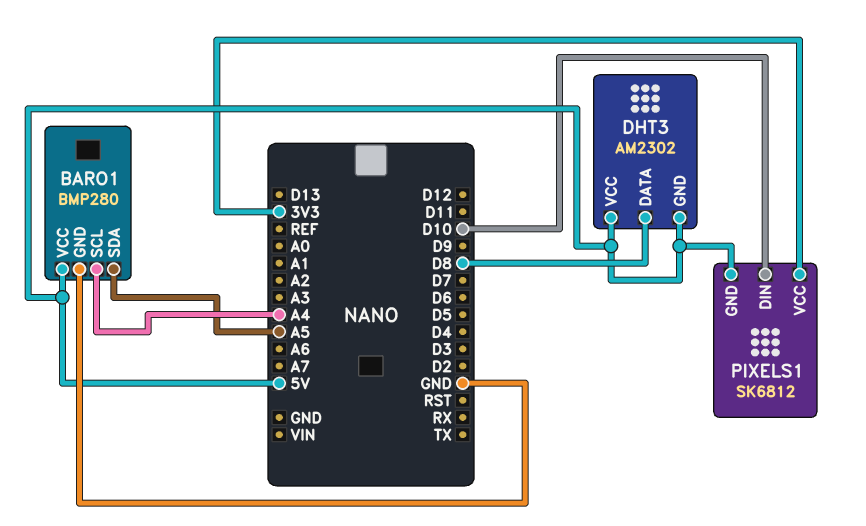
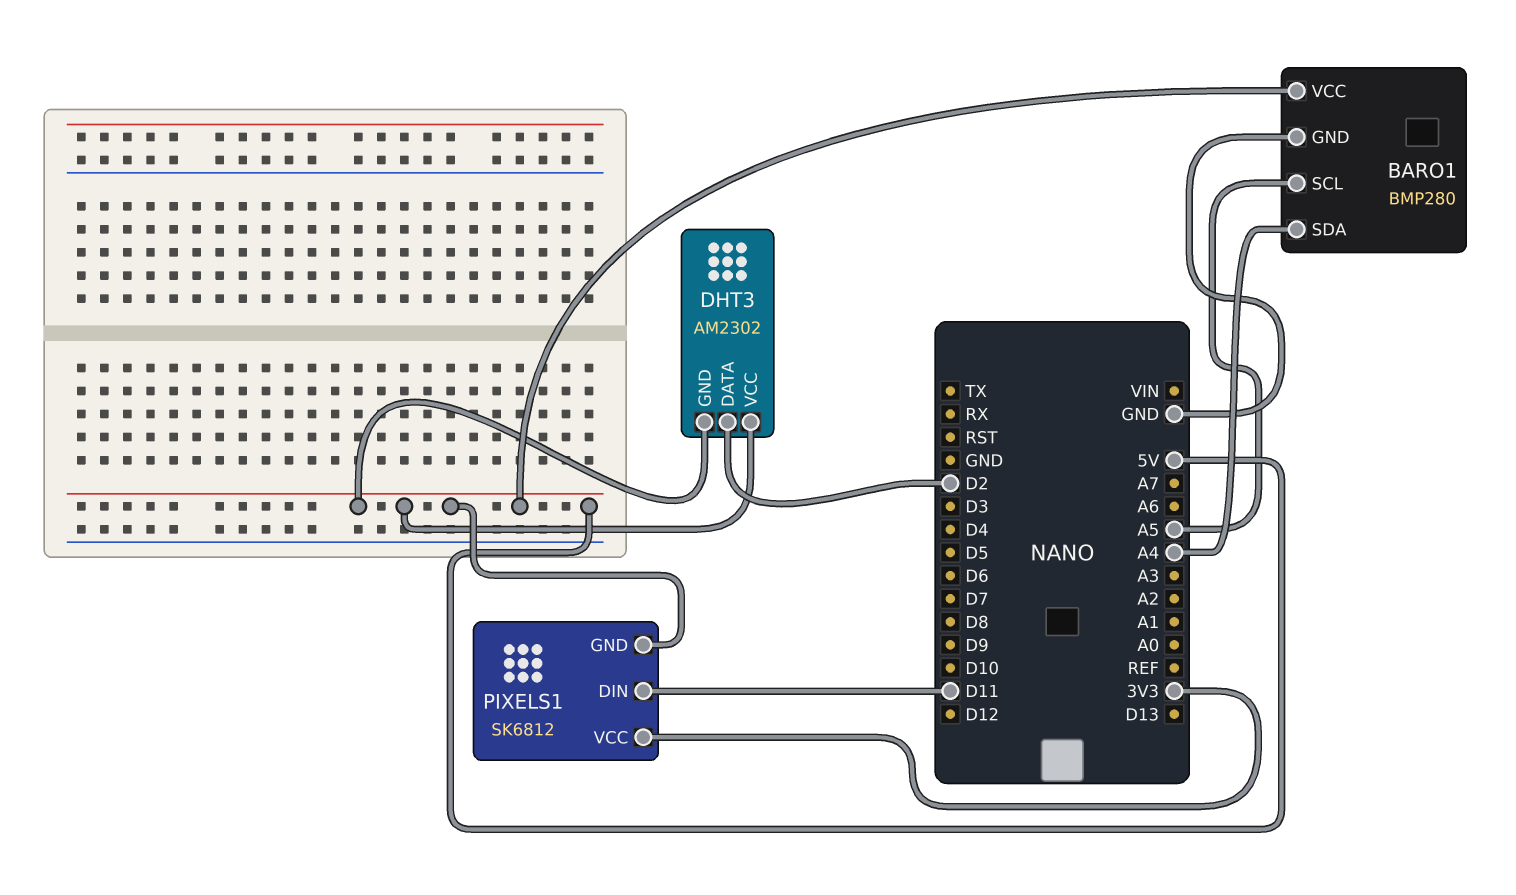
BARO1 pin SCL: A4 -> A5
BARO1 pin SDA: A5 -> A4
DHT3 pin DATA: D8 -> D2
PIXELS1 pin DIN: D10 -> D11

